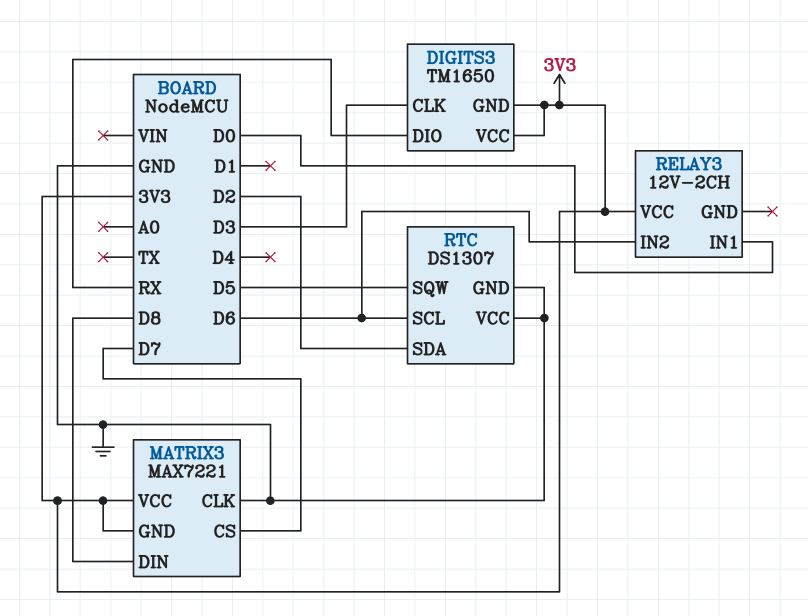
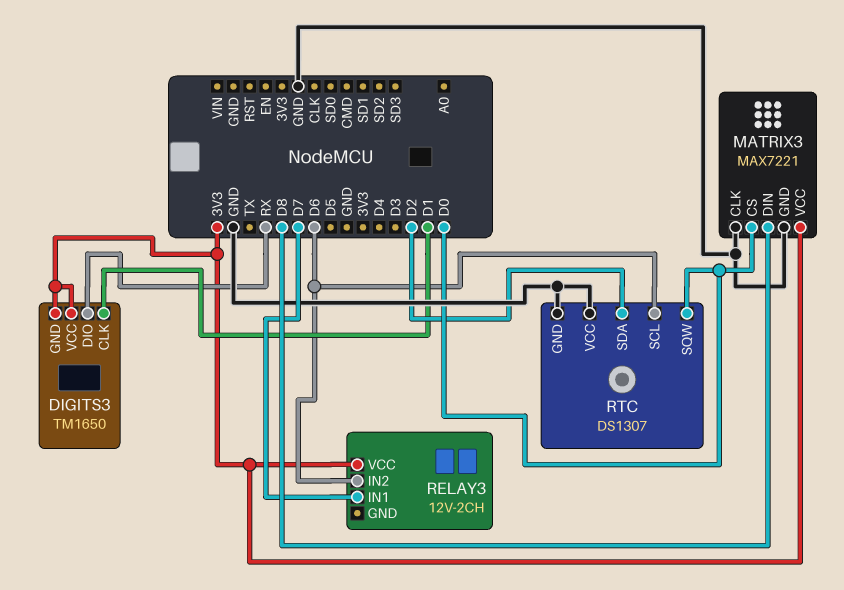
DIGITS3 pin CLK: D3 -> D1
MATRIX3 pin CS: D7 -> D0
MATRIX3 pin GND: 3V3 -> GND
RELAY3 pin IN1: D0 -> D7
RTC pin SQW: D5 -> D0

